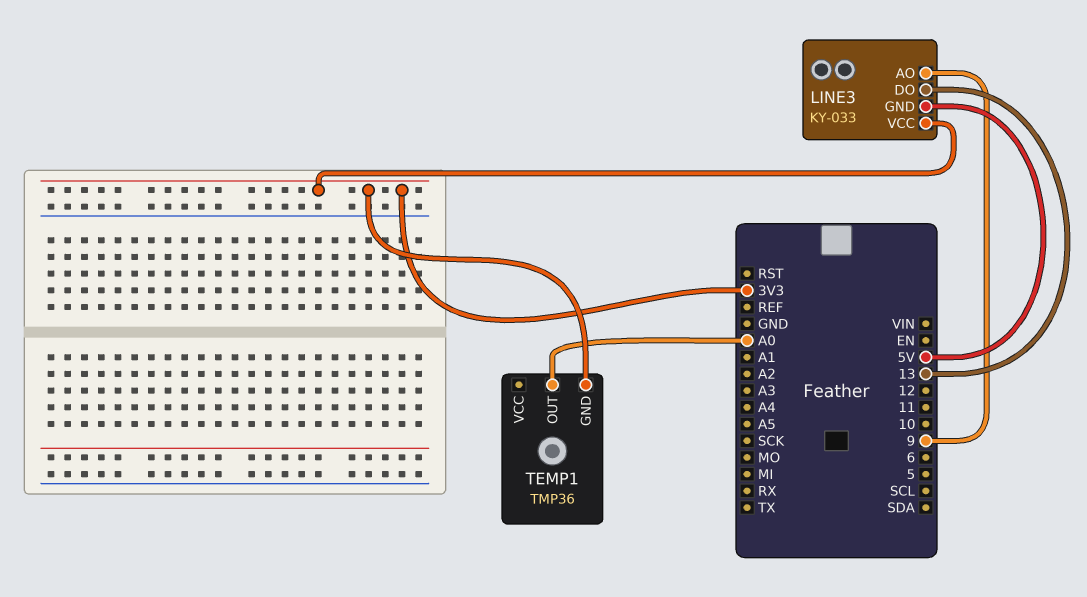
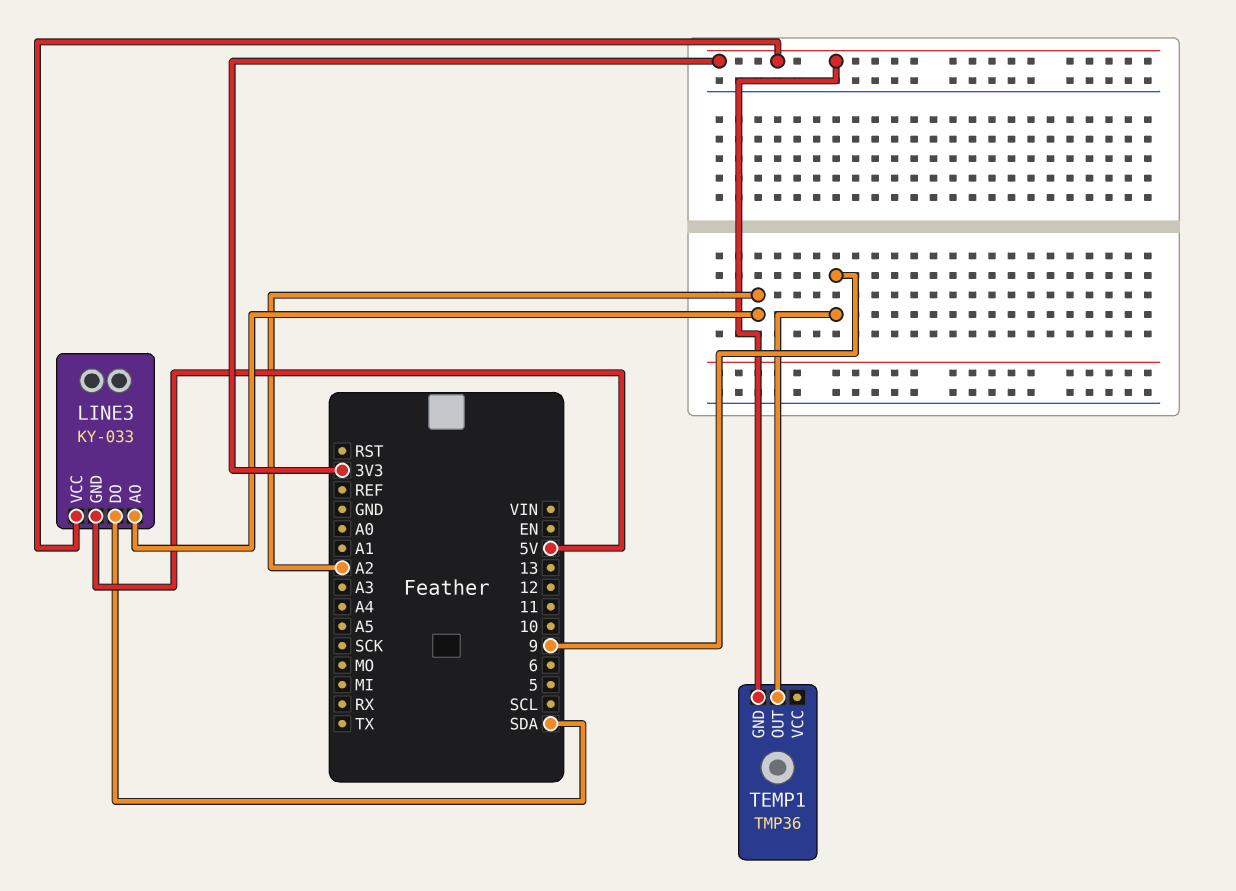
LINE3 pin AO: 9 -> A2
LINE3 pin DO: 13 -> SDA
TEMP1 pin OUT: A0 -> 9

